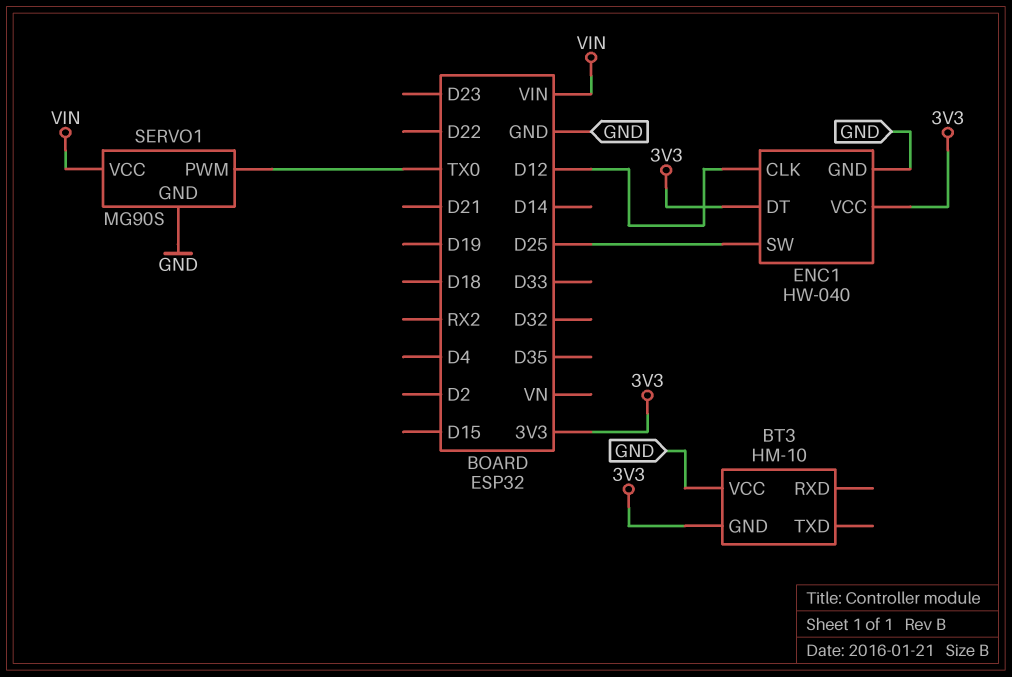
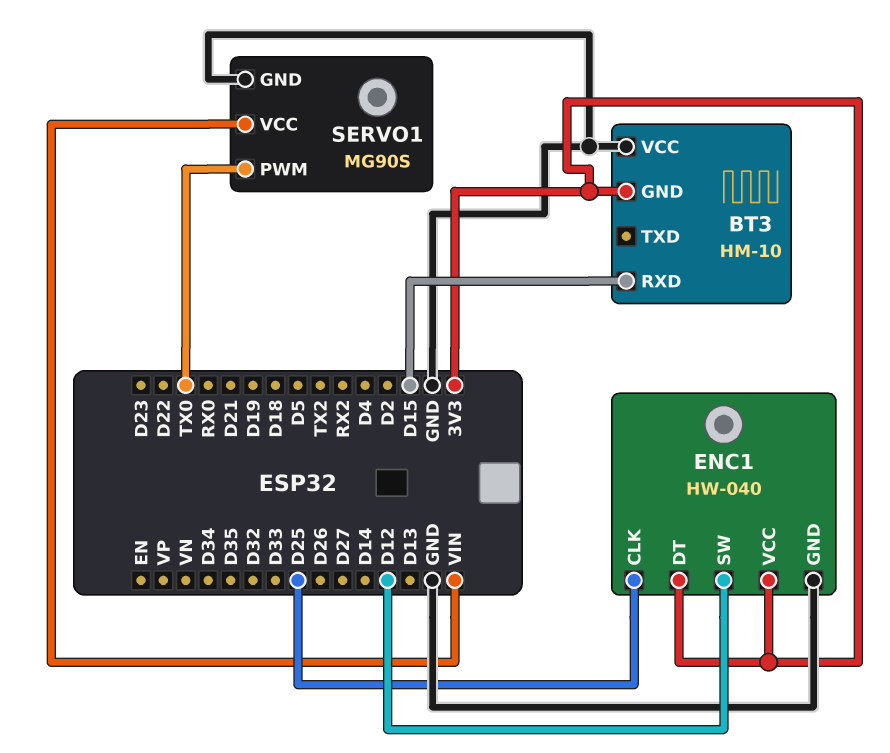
BT3 pin RXD: none -> D15
ENC1 pin CLK: D12 -> D25
ENC1 pin SW: D25 -> D12

